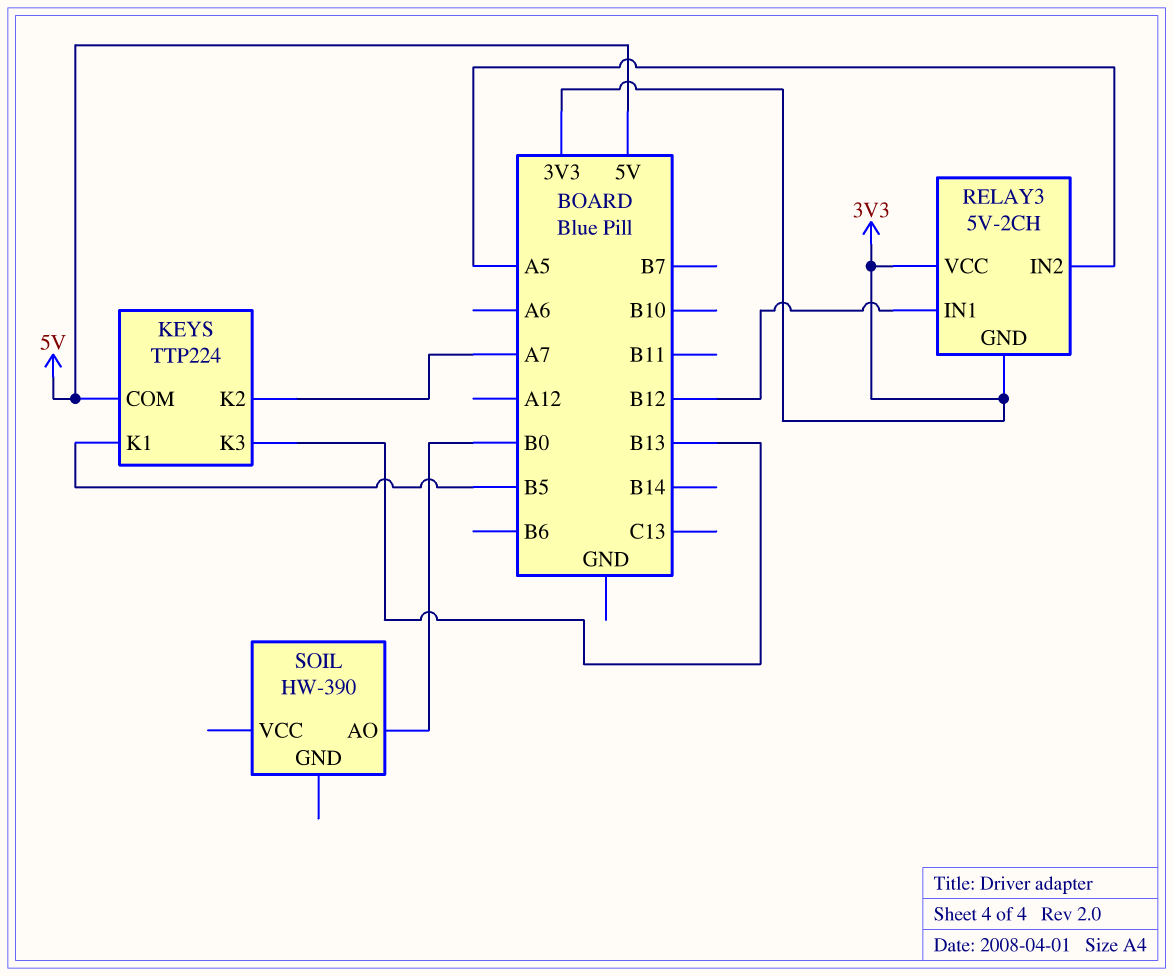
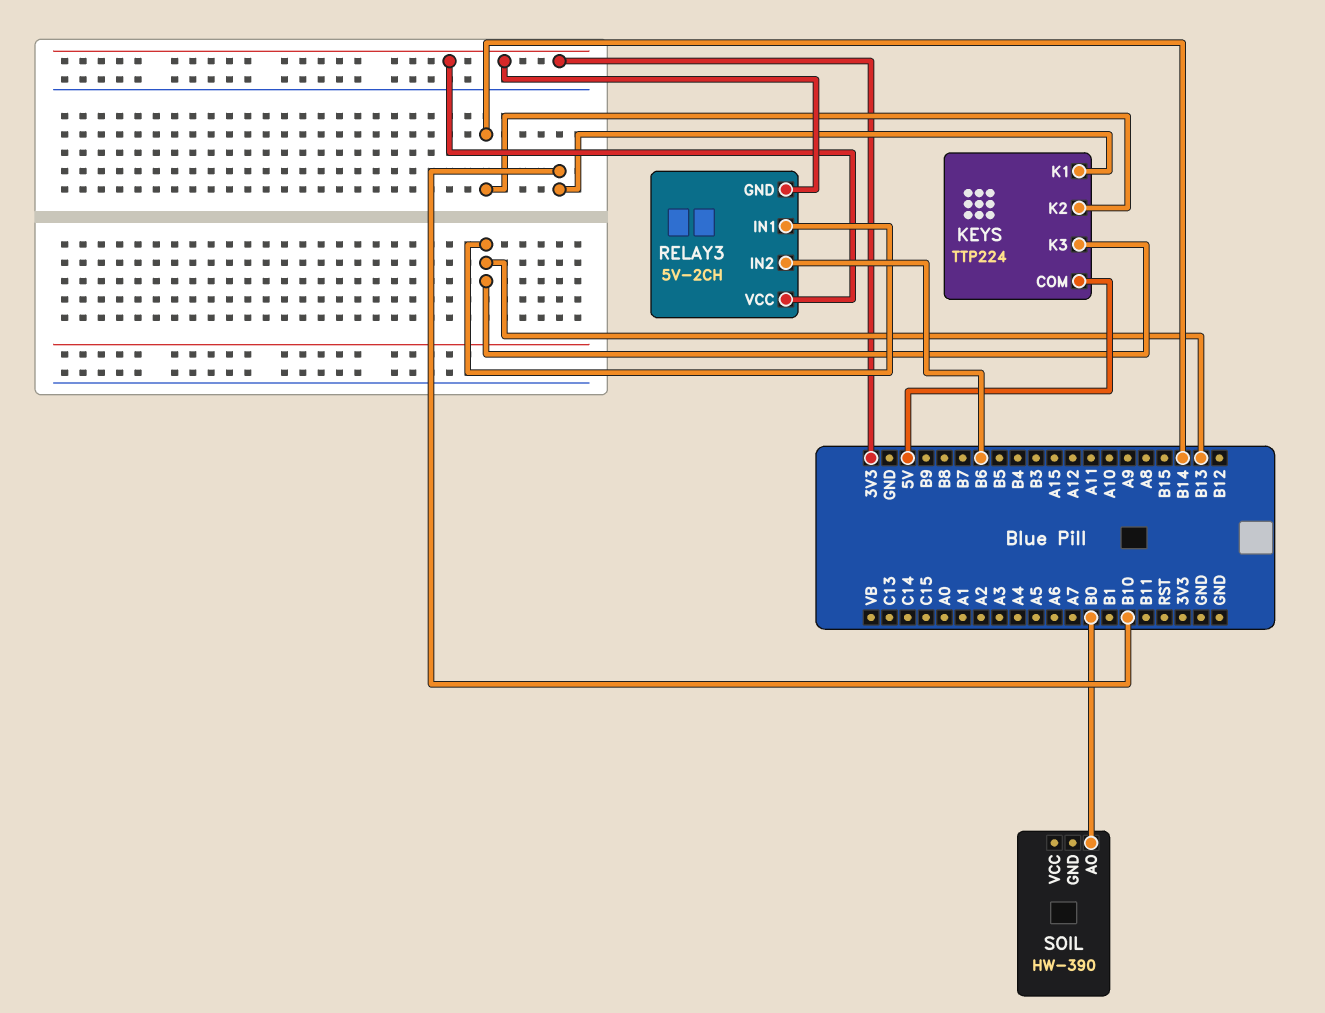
KEYS pin K1: B5 -> B10
KEYS pin K2: A7 -> B14
RELAY3 pin IN1: B12 -> B13
RELAY3 pin IN2: A5 -> B6

